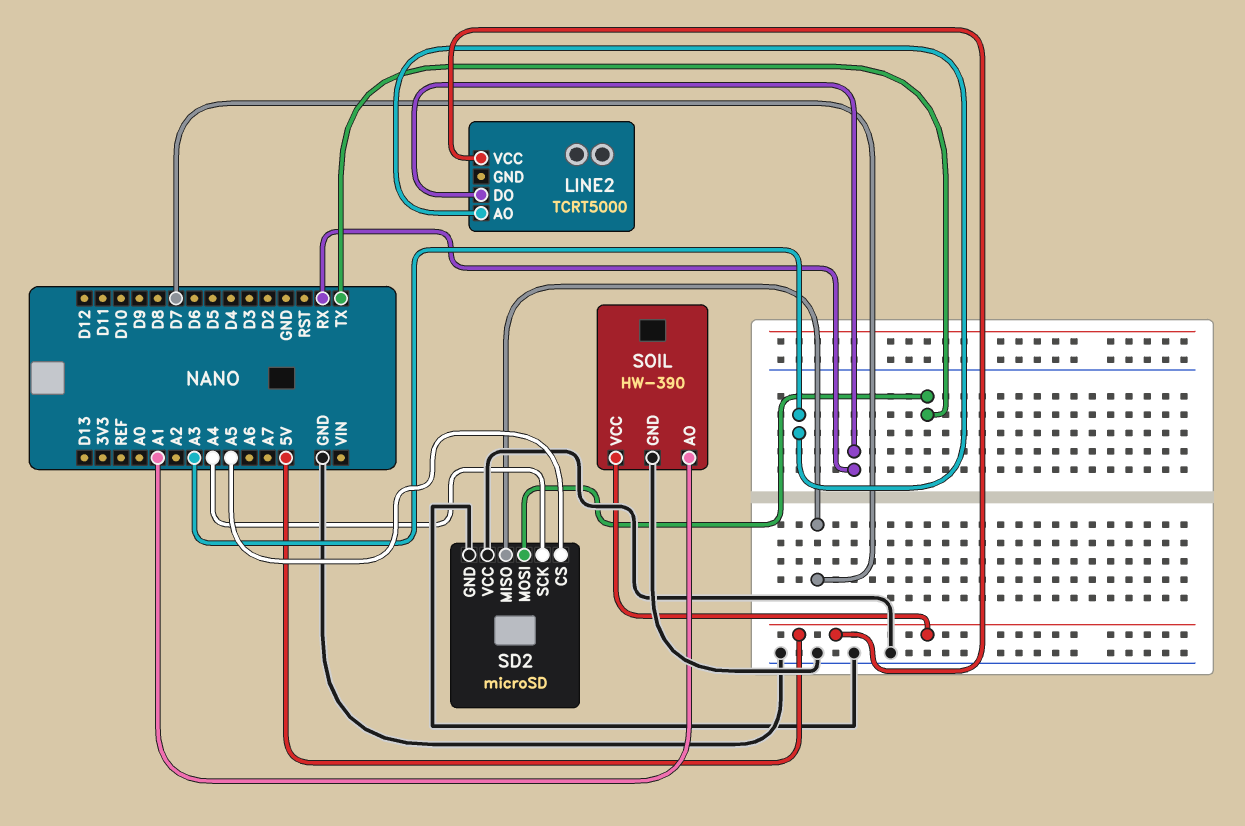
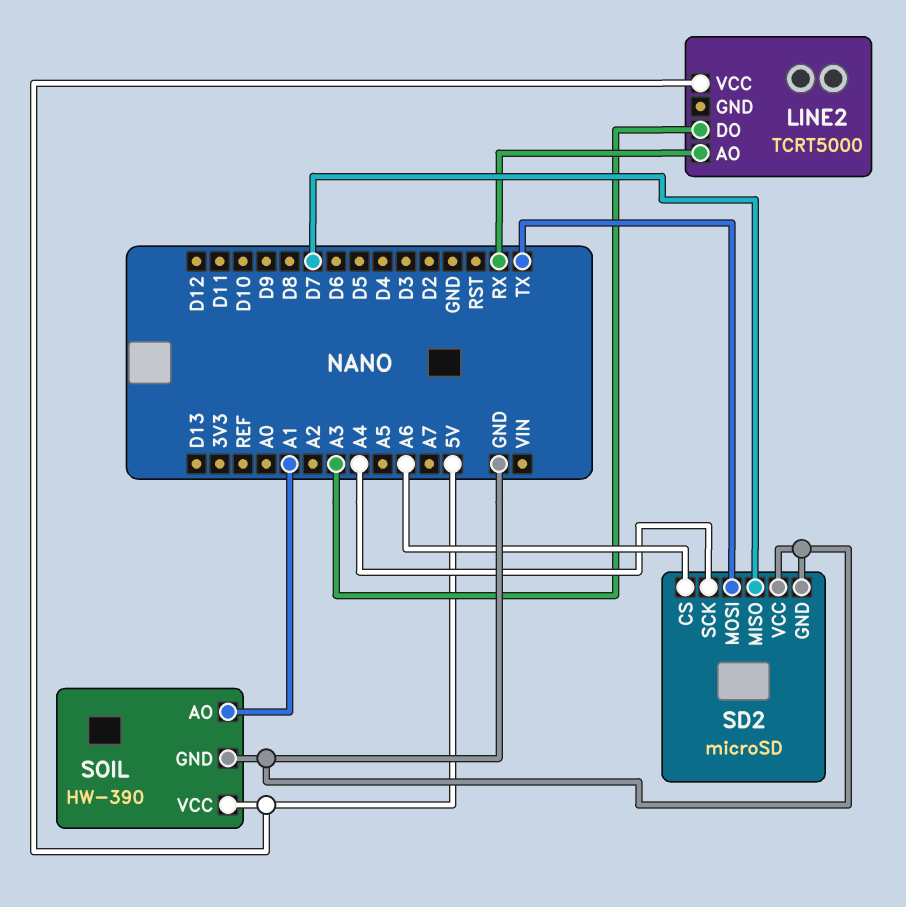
LINE2 pin AO: A3 -> RX
LINE2 pin DO: RX -> A3
SD2 pin CS: A5 -> A6

